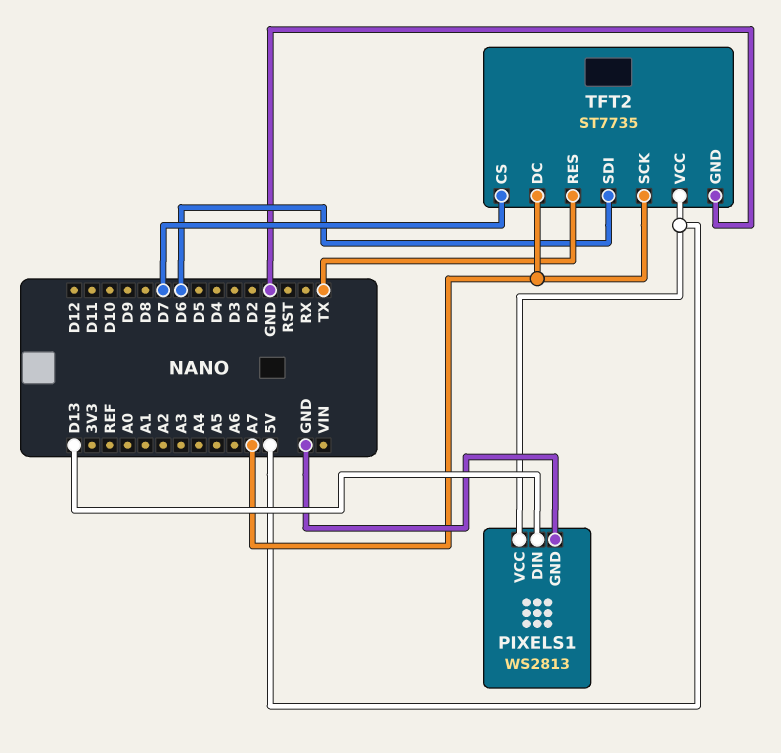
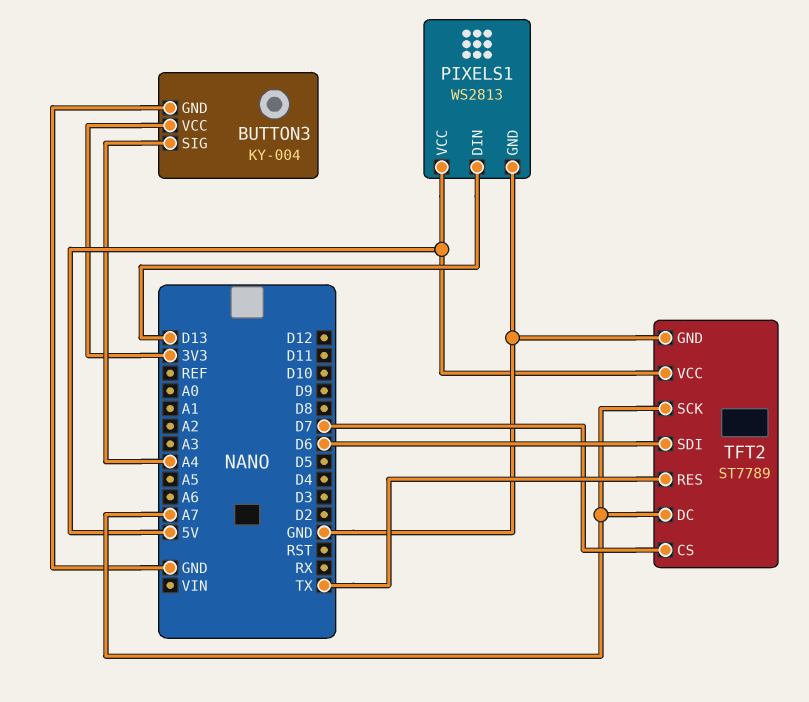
BUTTON3: none -> KY-004
BUTTON3 pin GND: none -> GND
BUTTON3 pin SIG: none -> A4
BUTTON3 pin VCC: none -> 3V3
TFT2: ST7735 -> ST7789

